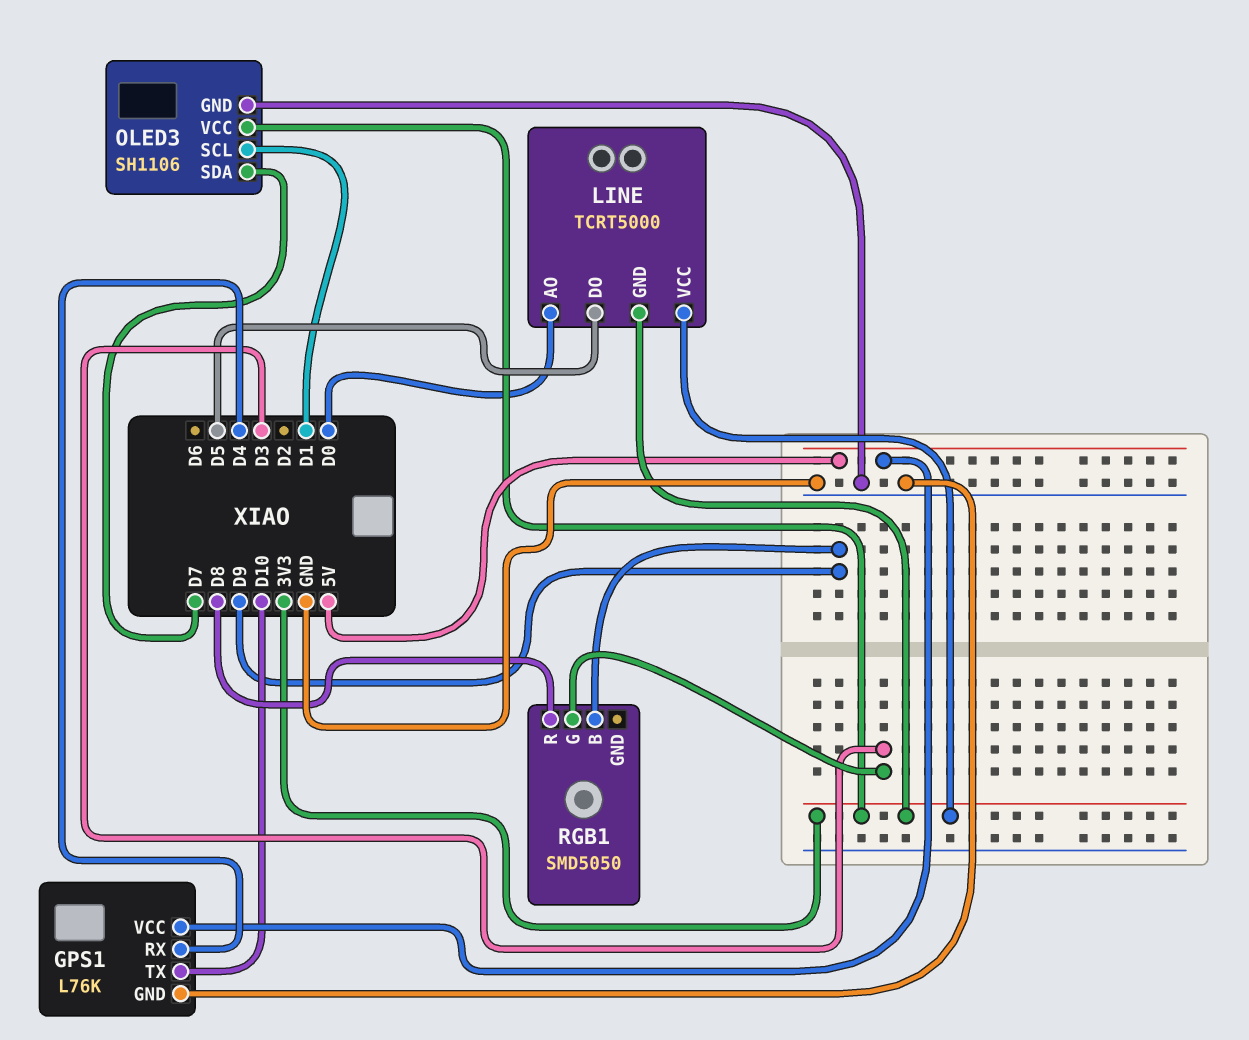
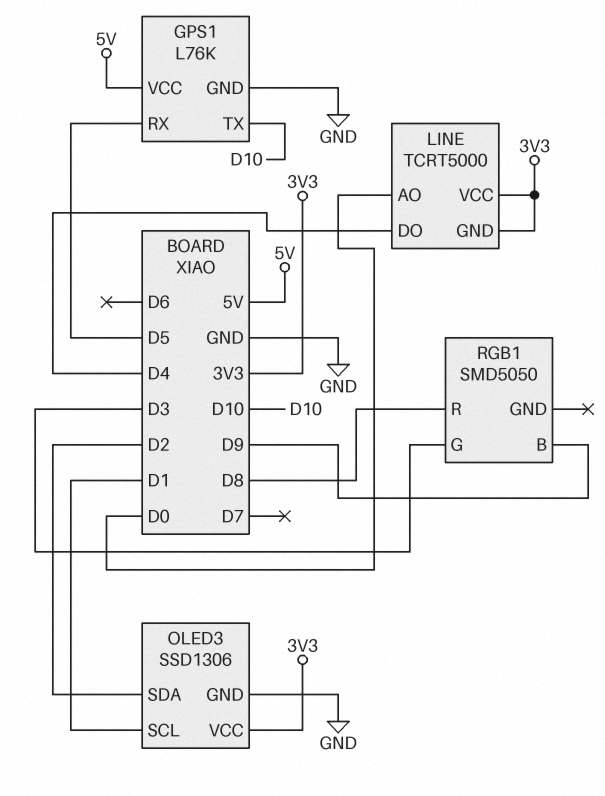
GPS1 pin RX: D4 -> D5
LINE pin DO: D5 -> D4
OLED3: SH1106 -> SSD1306
OLED3 pin SDA: D7 -> D2

